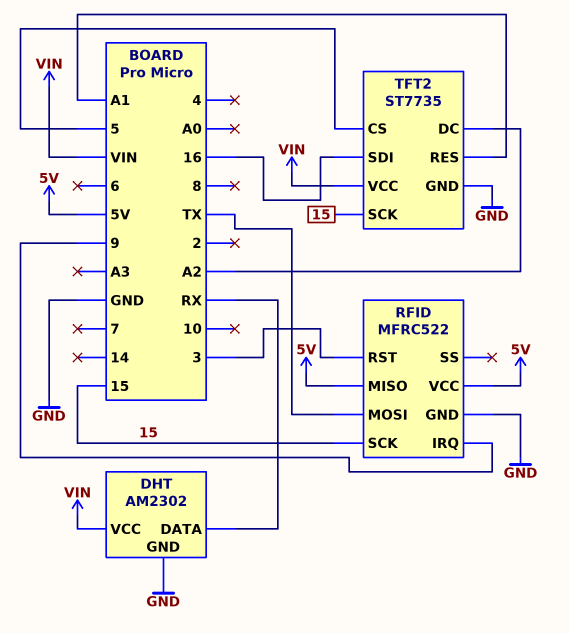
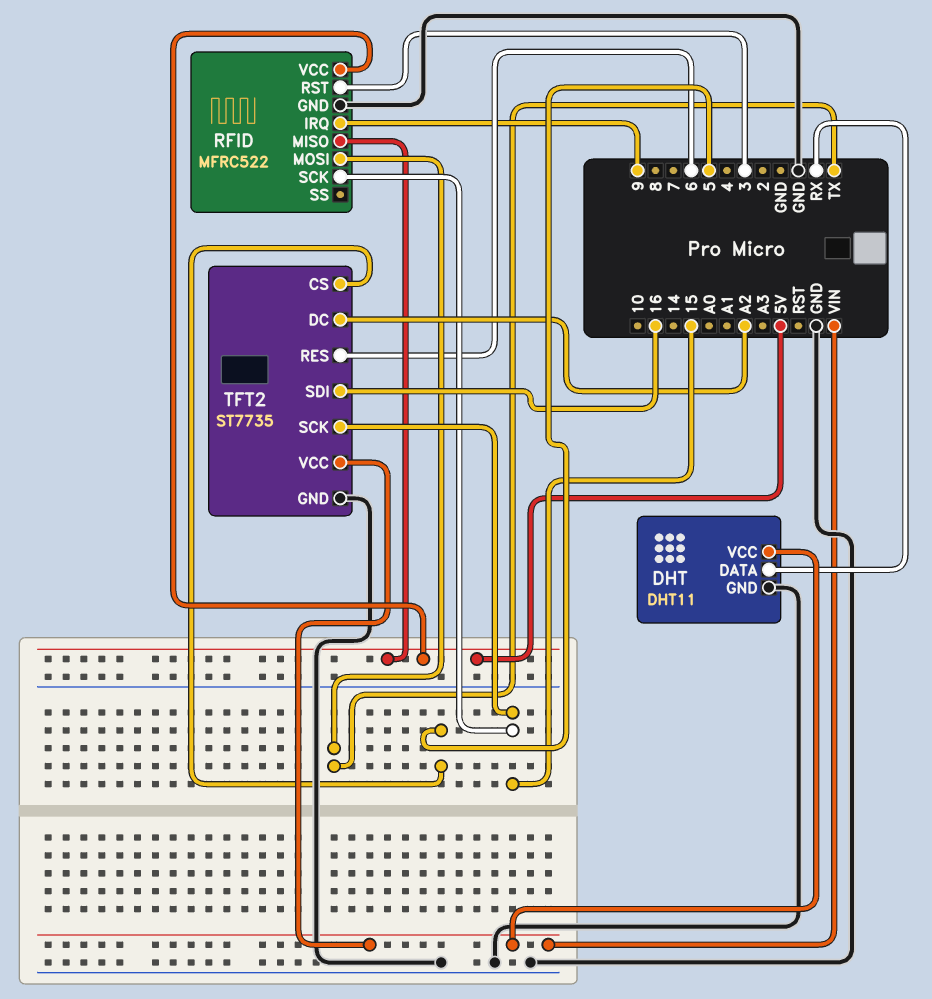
DHT: AM2302 -> DHT11
TFT2 pin RES: A1 -> 6

